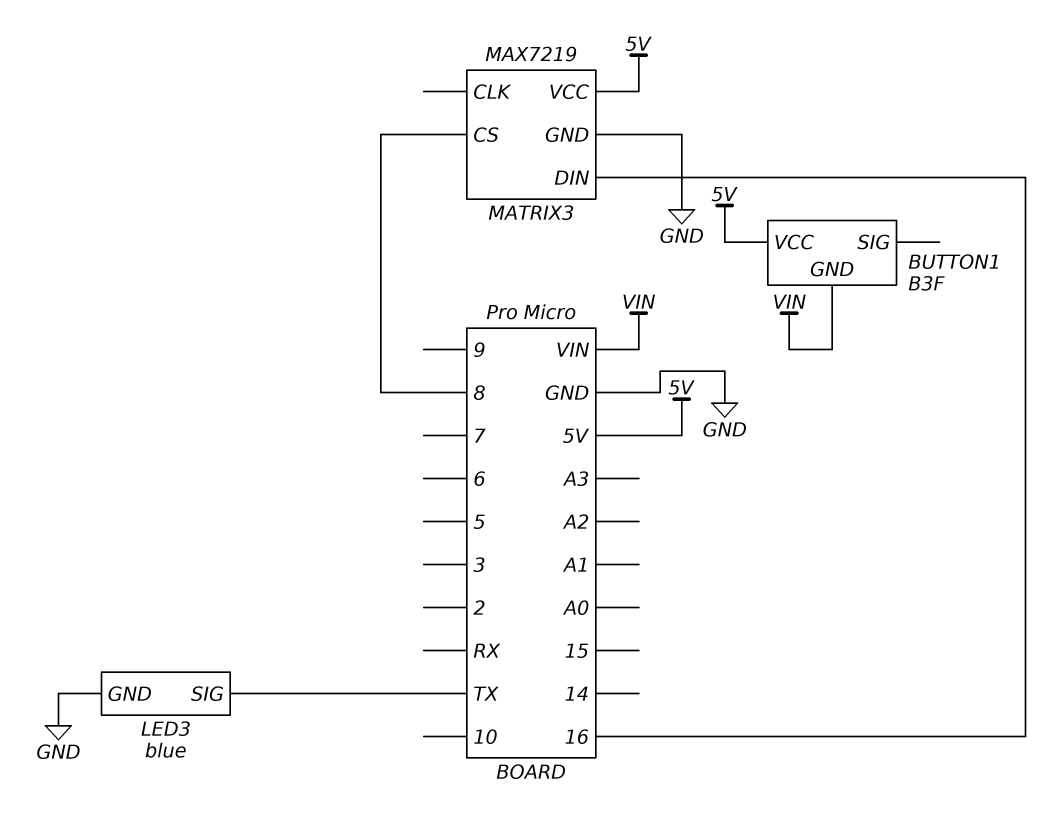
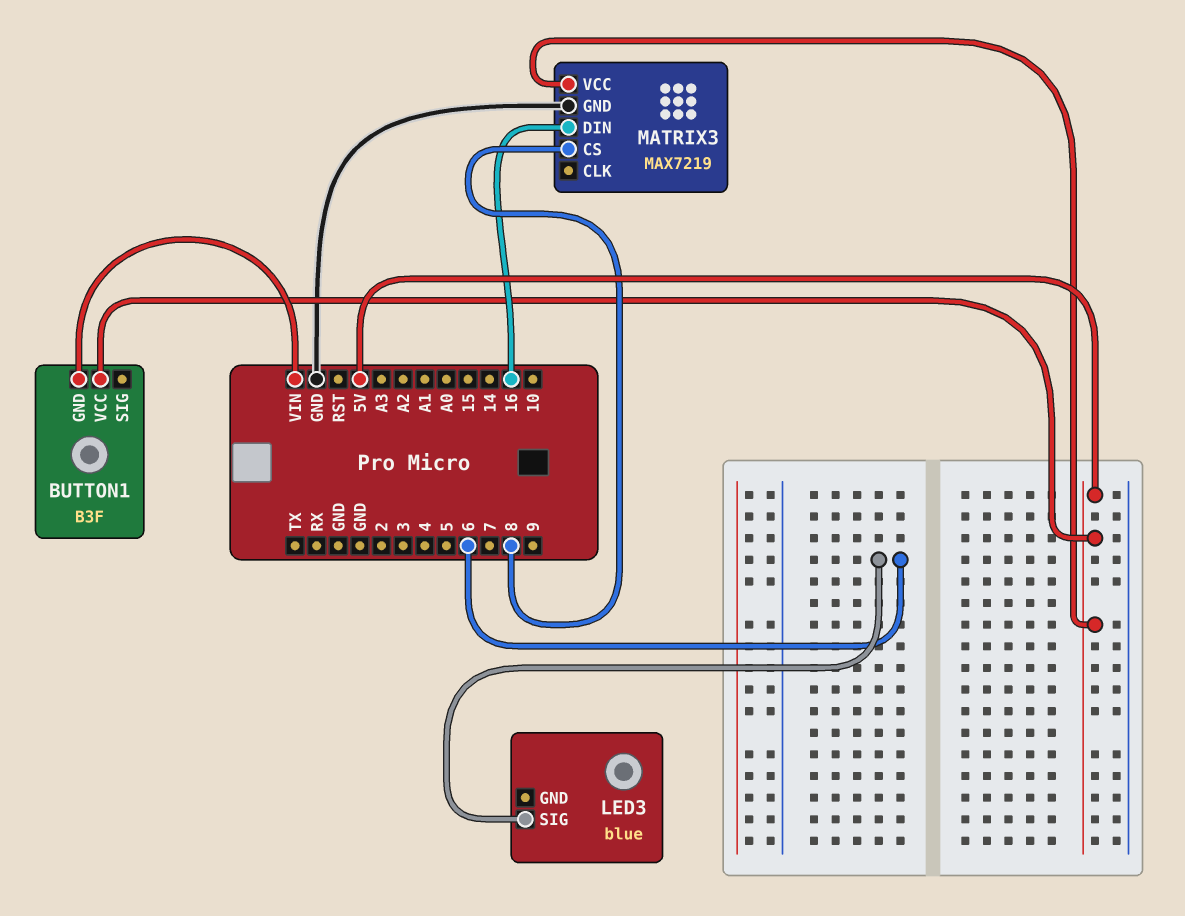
LED3 pin GND: GND -> none
LED3 pin SIG: TX -> 6

